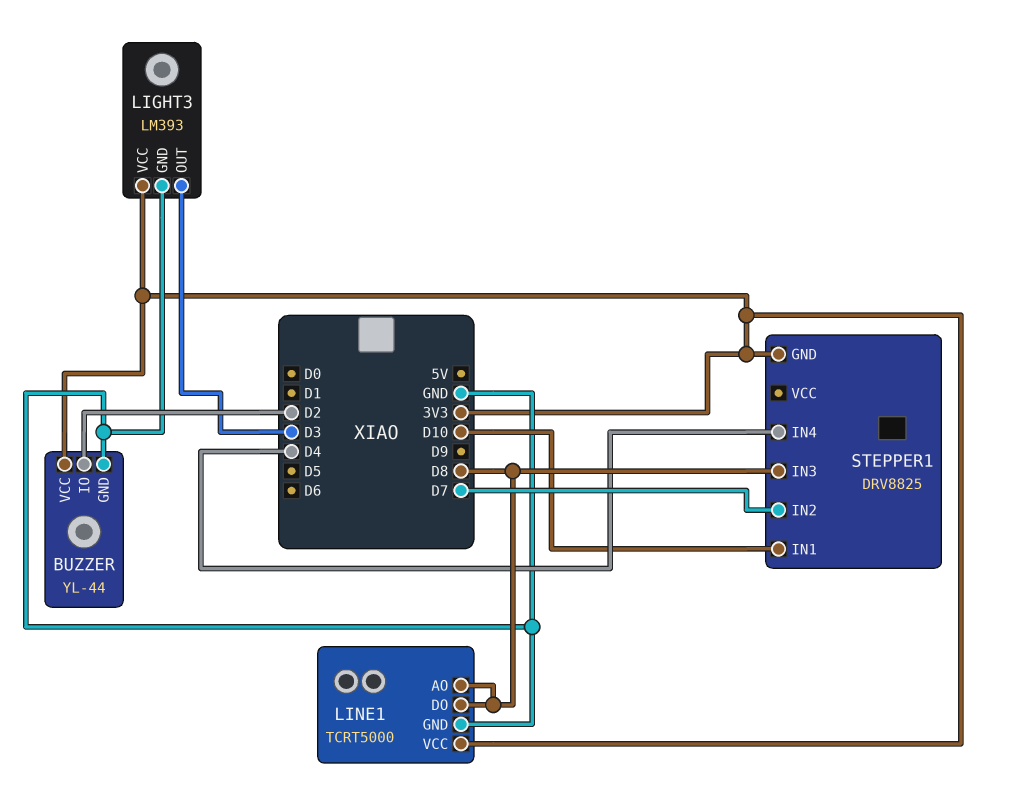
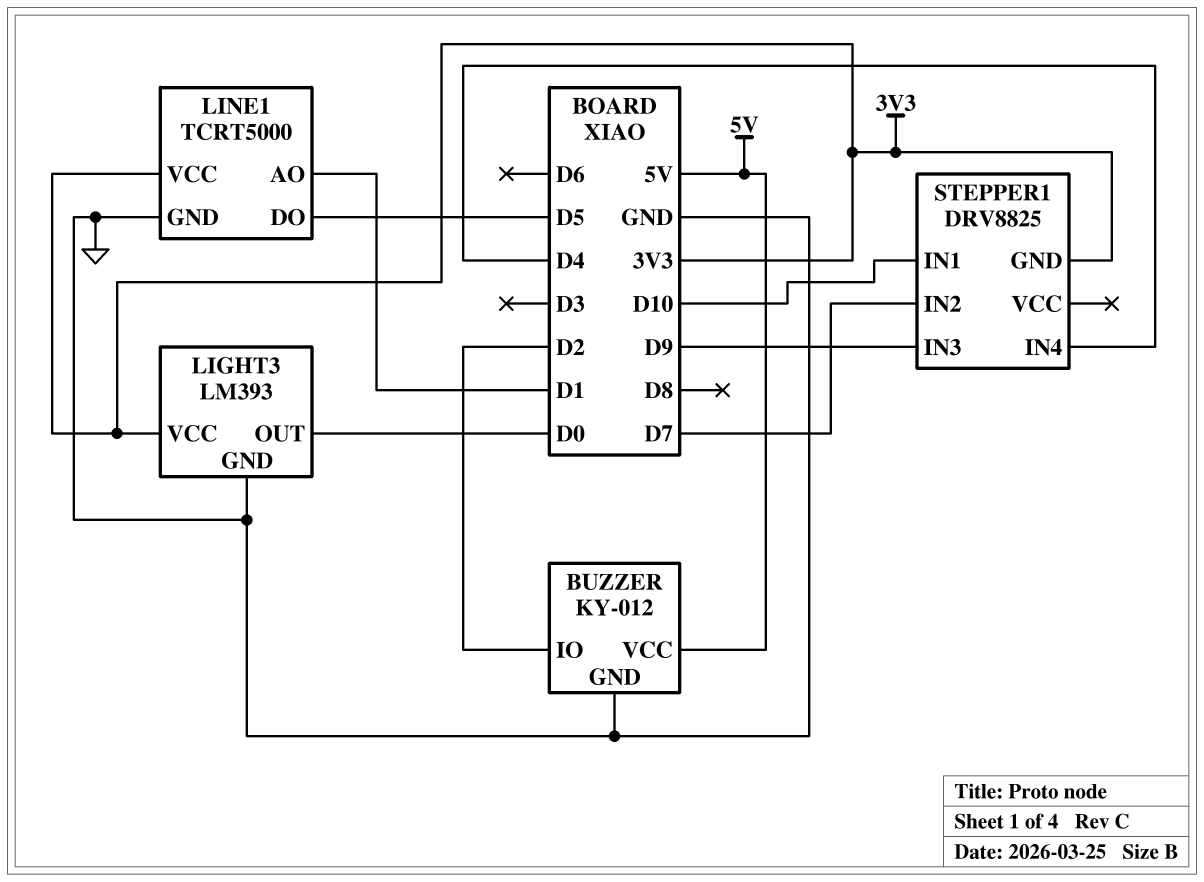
BUZZER: YL-44 -> KY-012
BUZZER pin VCC: 3V3 -> 5V
LIGHT3 pin OUT: D3 -> D0
LINE1 pin AO: D8 -> D1
LINE1 pin DO: D8 -> D5
STEPPER1 pin IN3: D8 -> D9

